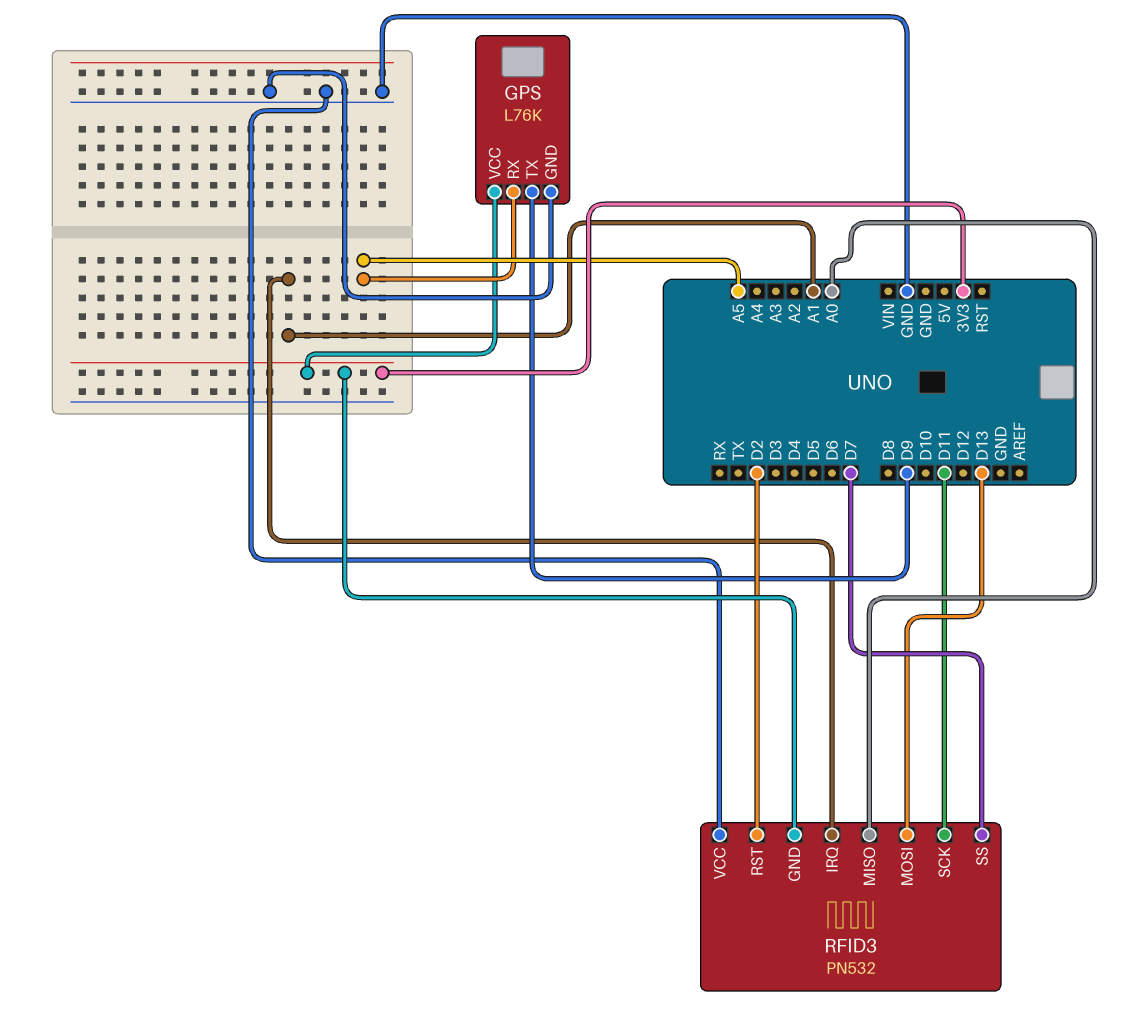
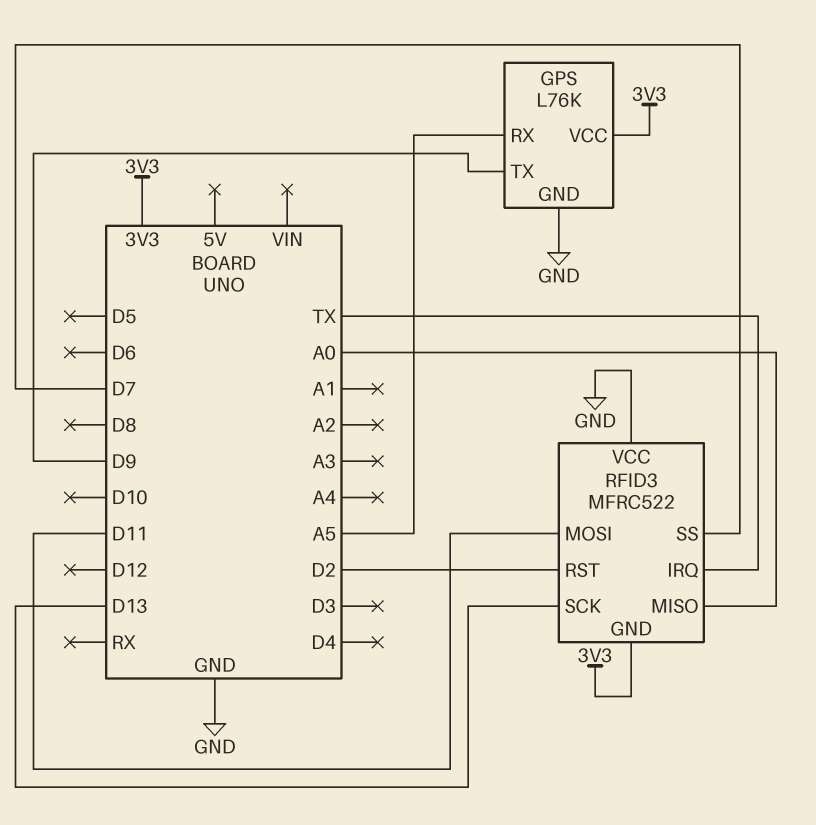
RFID3: PN532 -> MFRC522
RFID3 pin IRQ: A1 -> TX
RFID3 pin MOSI: D13 -> D11
RFID3 pin SCK: D11 -> D13

